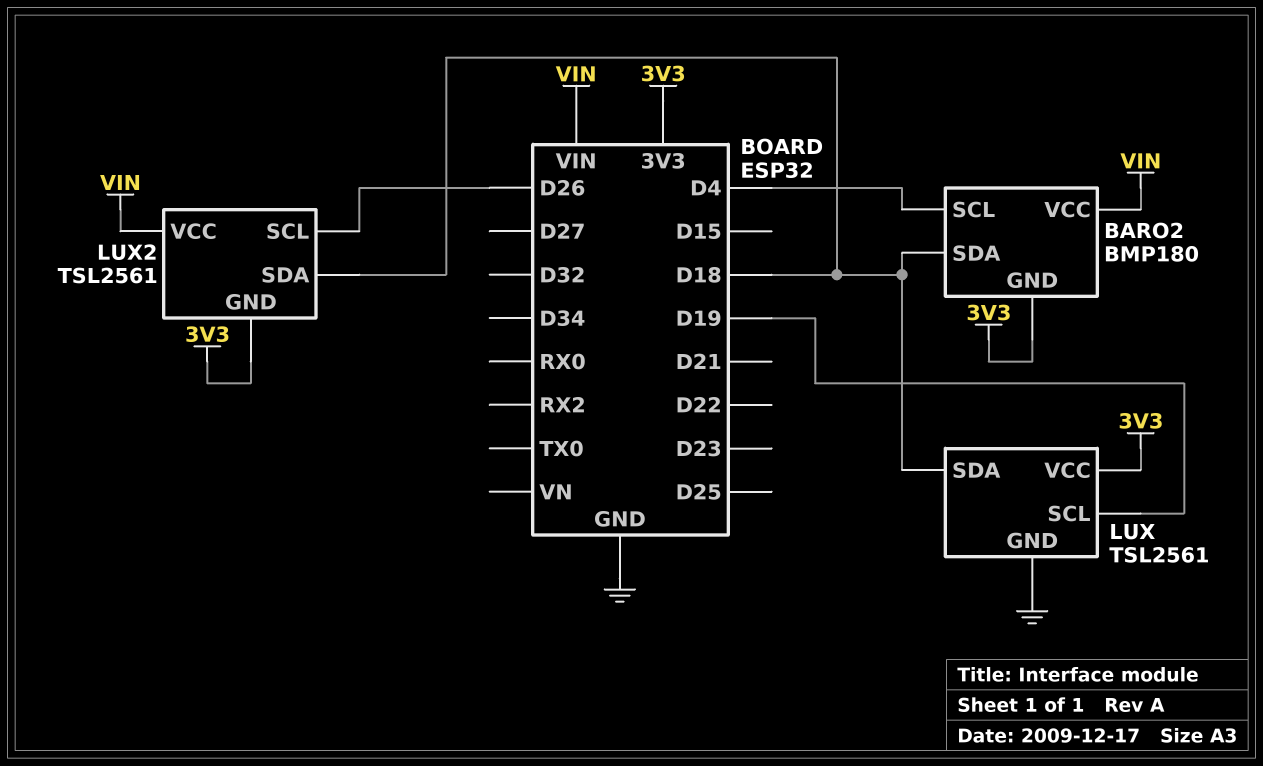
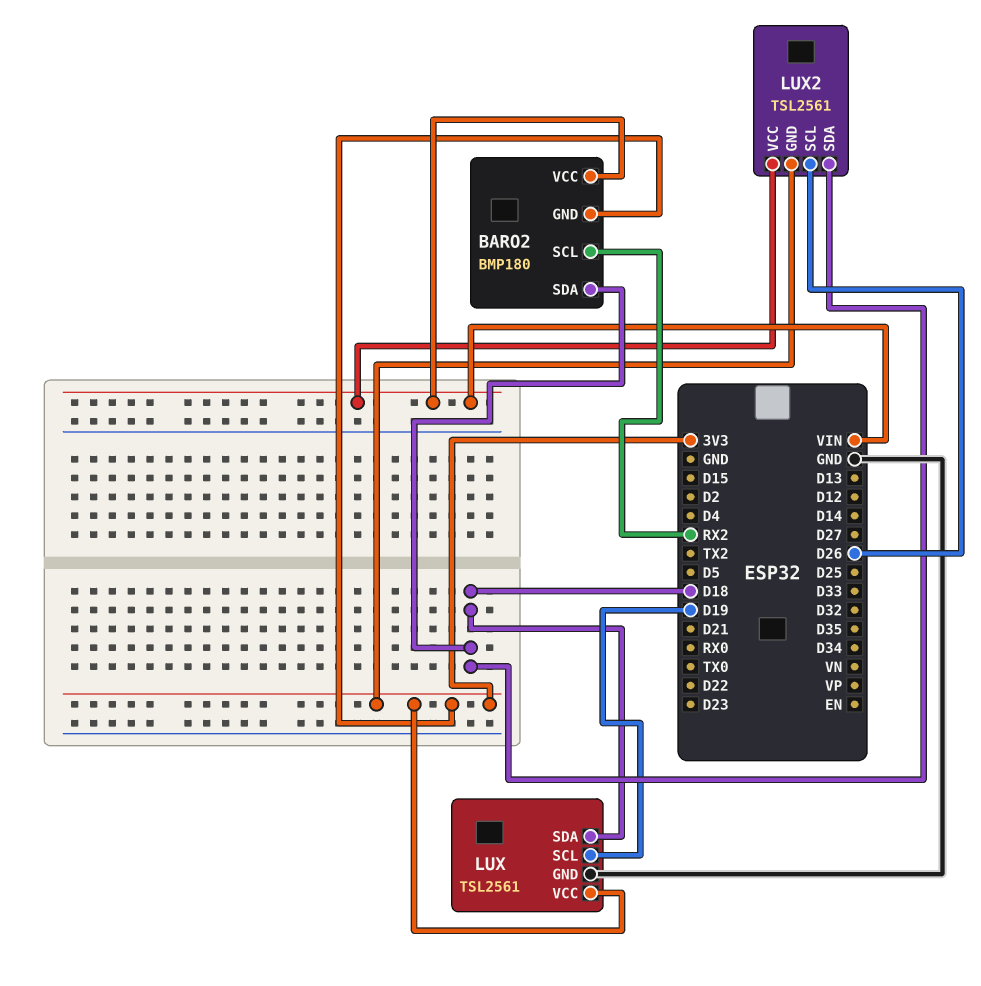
BARO2 pin SCL: D4 -> RX2

